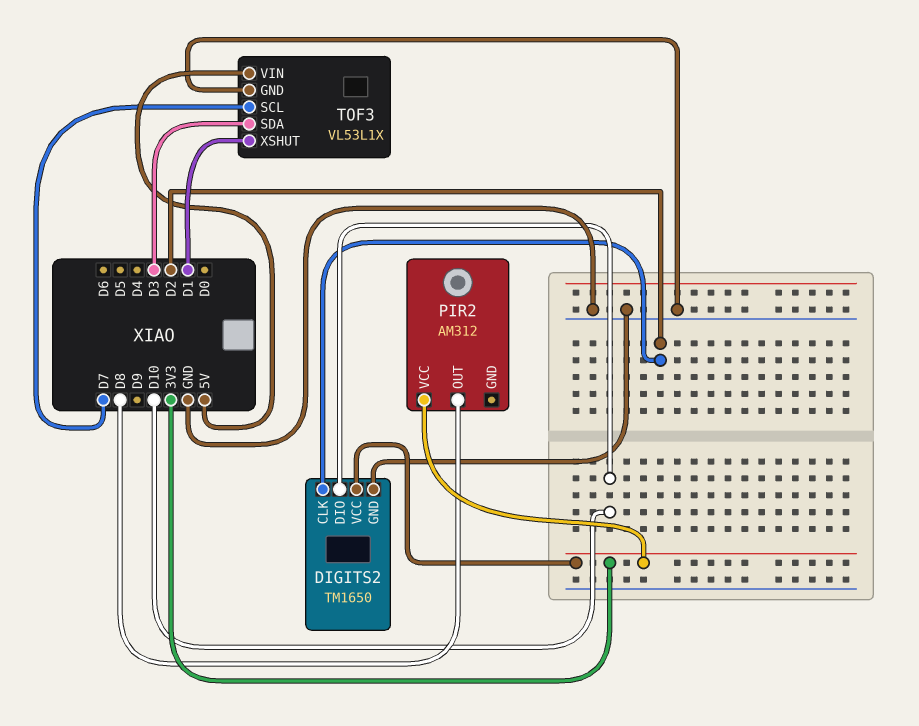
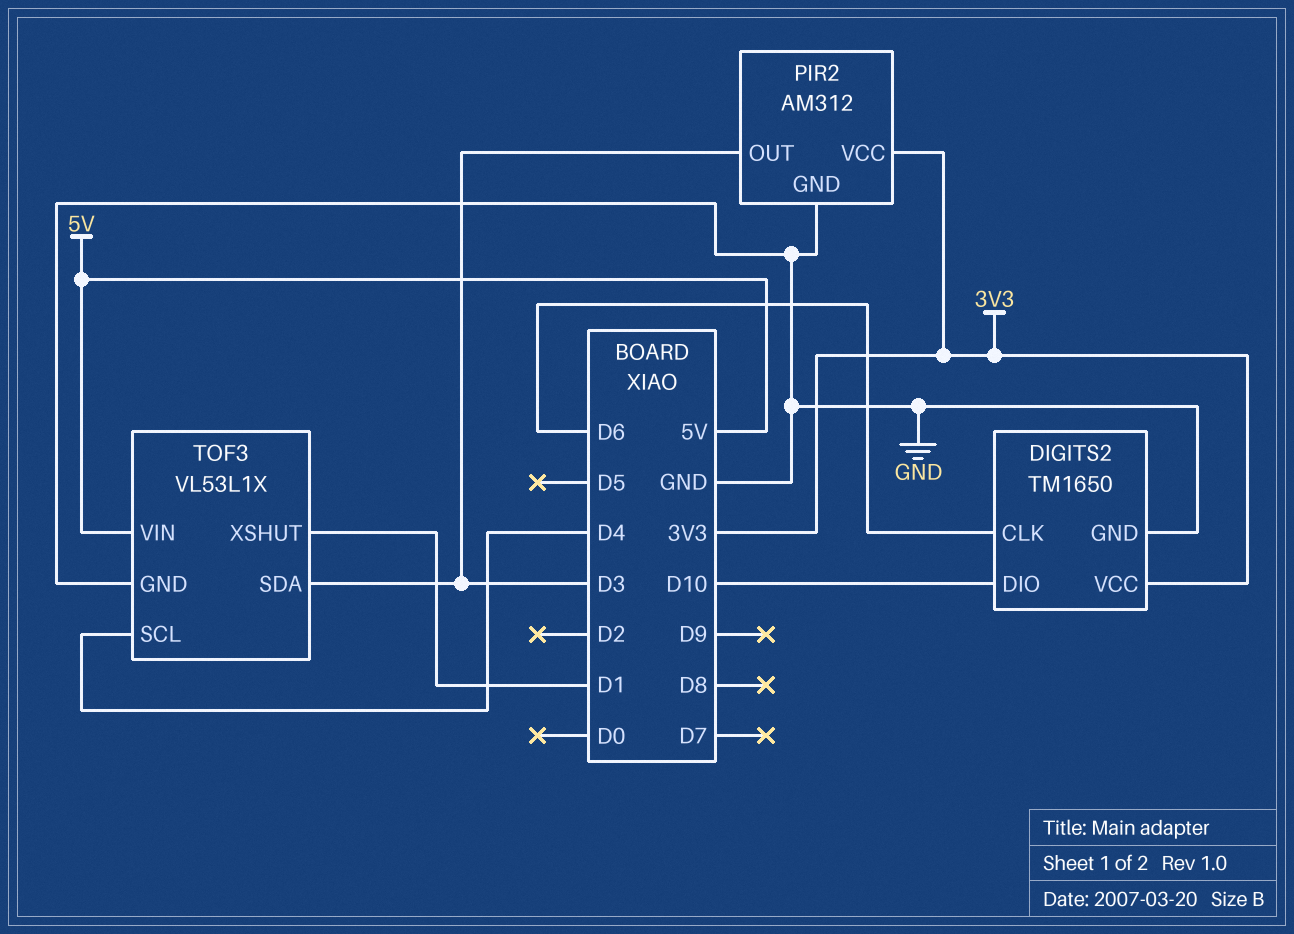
DIGITS2 pin CLK: D2 -> D6
PIR2 pin GND: none -> GND
PIR2 pin OUT: D8 -> D3
TOF3 pin SCL: D7 -> D4

